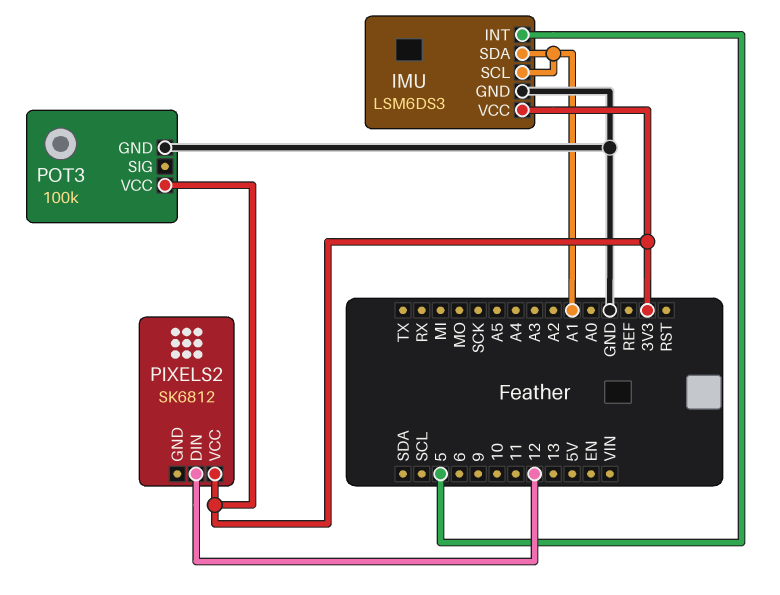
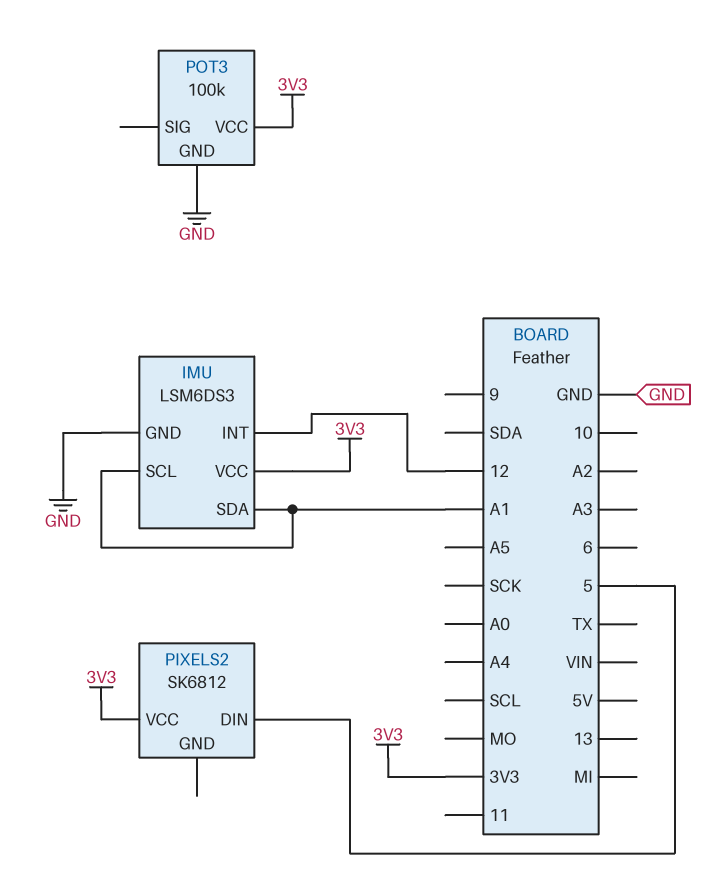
IMU pin INT: 5 -> 12
PIXELS2 pin DIN: 12 -> 5

